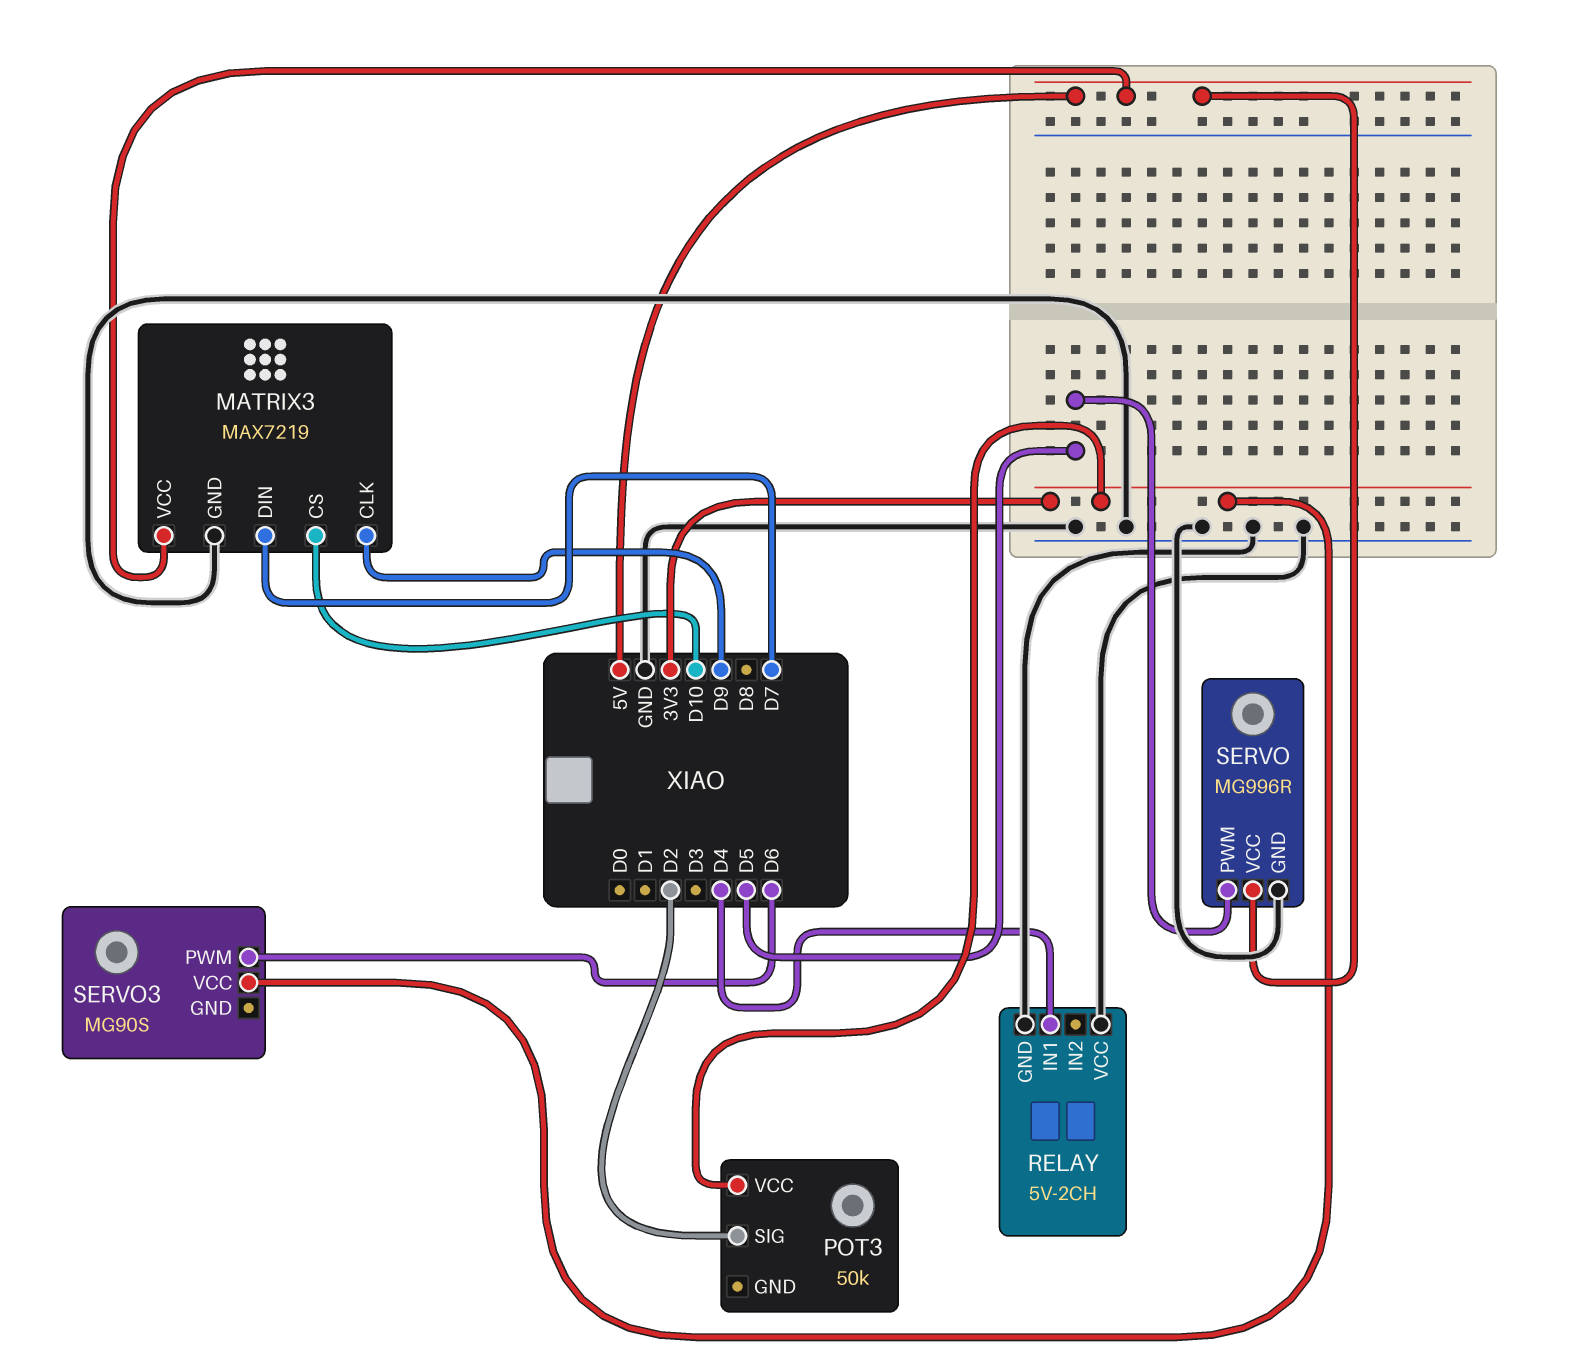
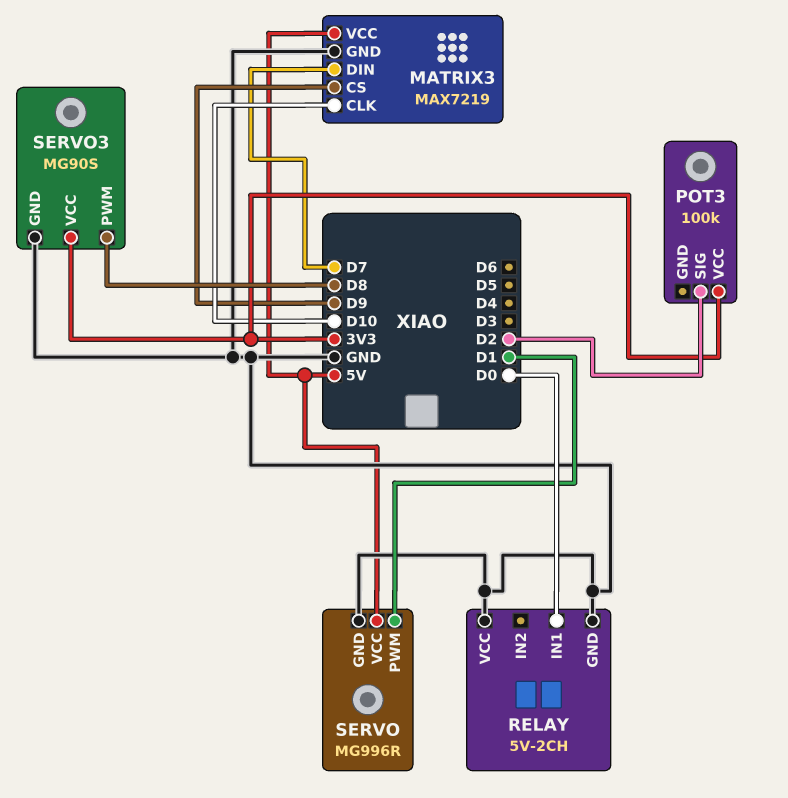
MATRIX3 pin CLK: D9 -> D10
MATRIX3 pin CS: D10 -> D9
POT3: 50k -> 100k
RELAY pin IN1: D4 -> D0
SERVO pin PWM: D5 -> D1
SERVO3 pin GND: none -> GND
SERVO3 pin PWM: D6 -> D8

